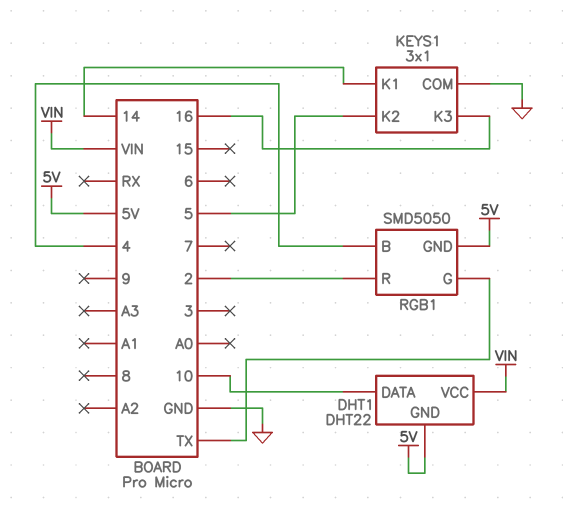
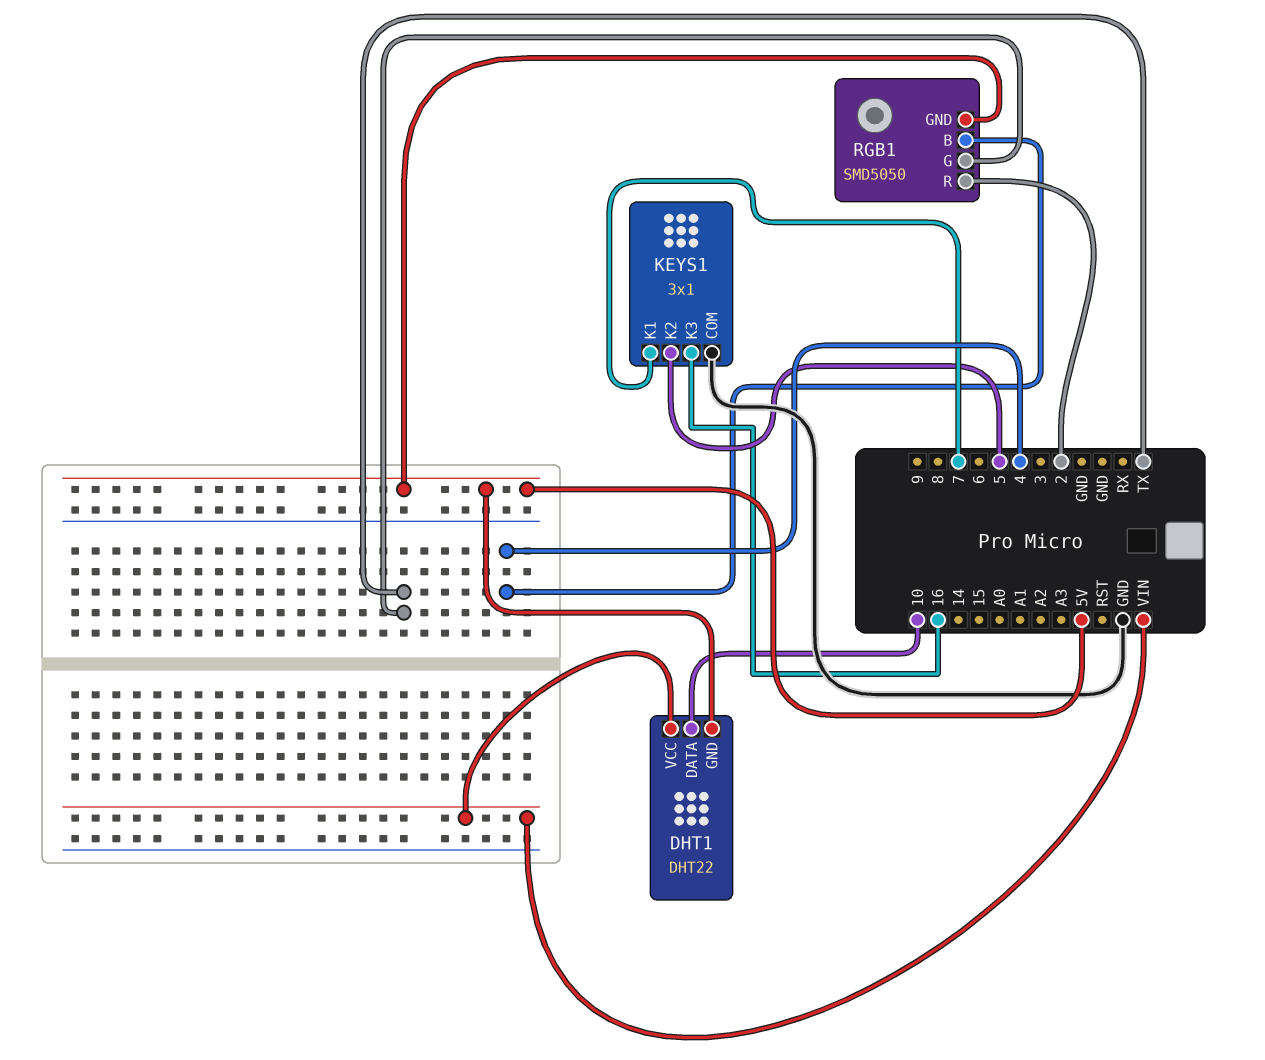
KEYS1 pin K1: 14 -> 7

